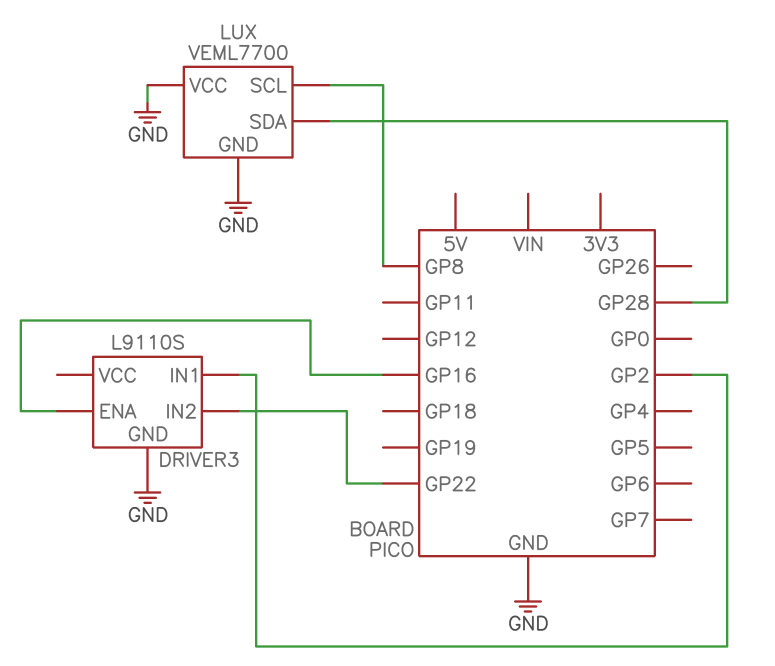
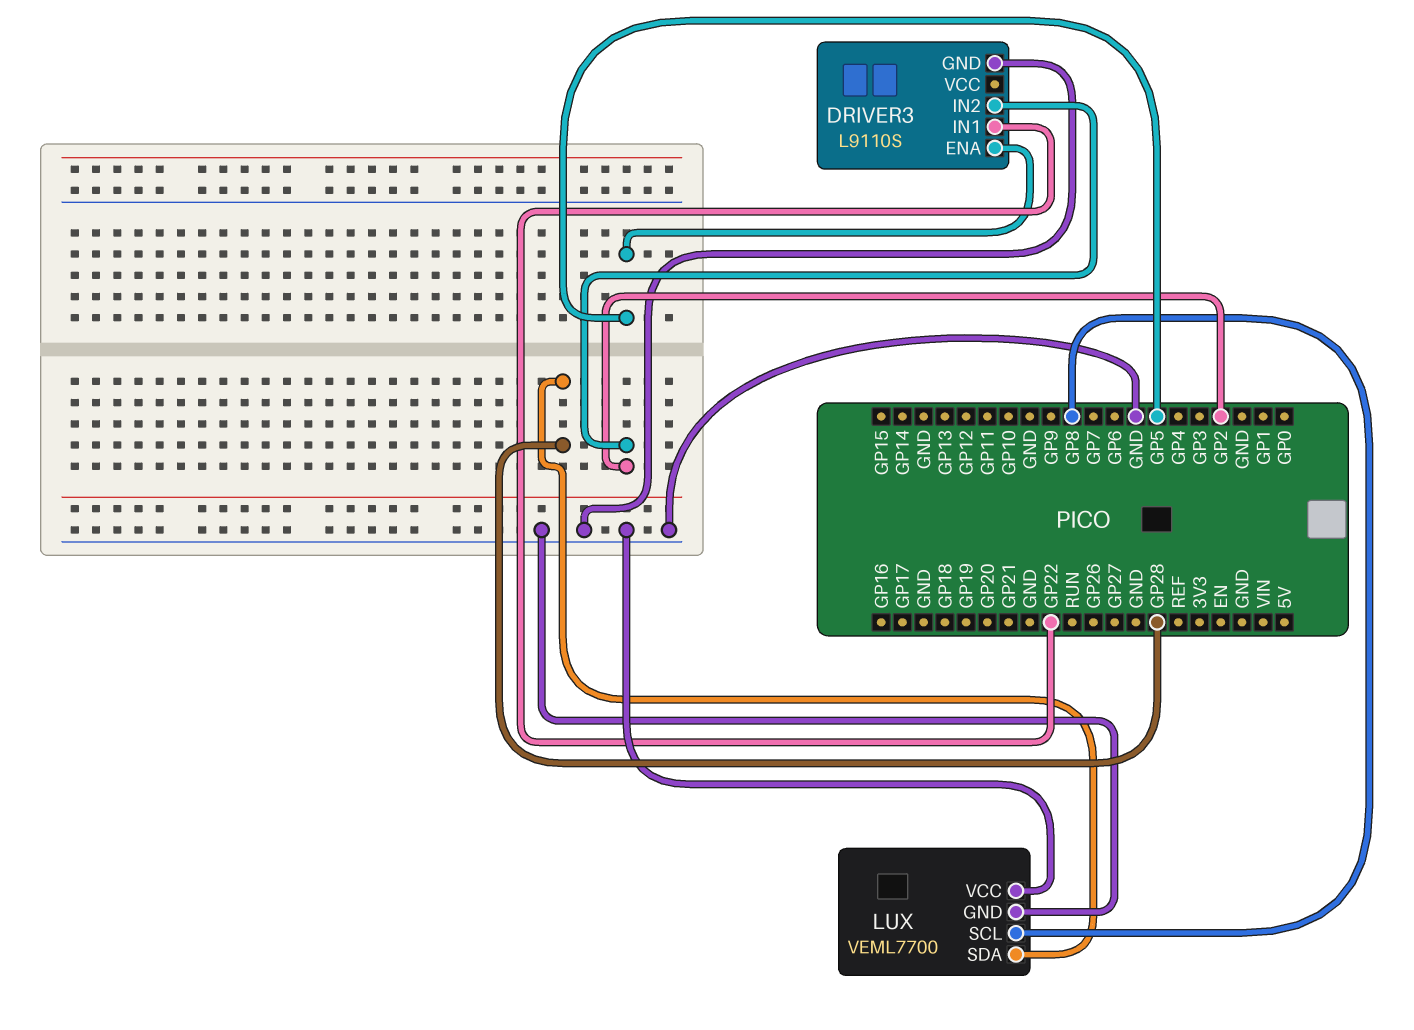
DRIVER3 pin ENA: GP16 -> GP5
DRIVER3 pin IN1: GP2 -> GP22
DRIVER3 pin IN2: GP22 -> GP2

